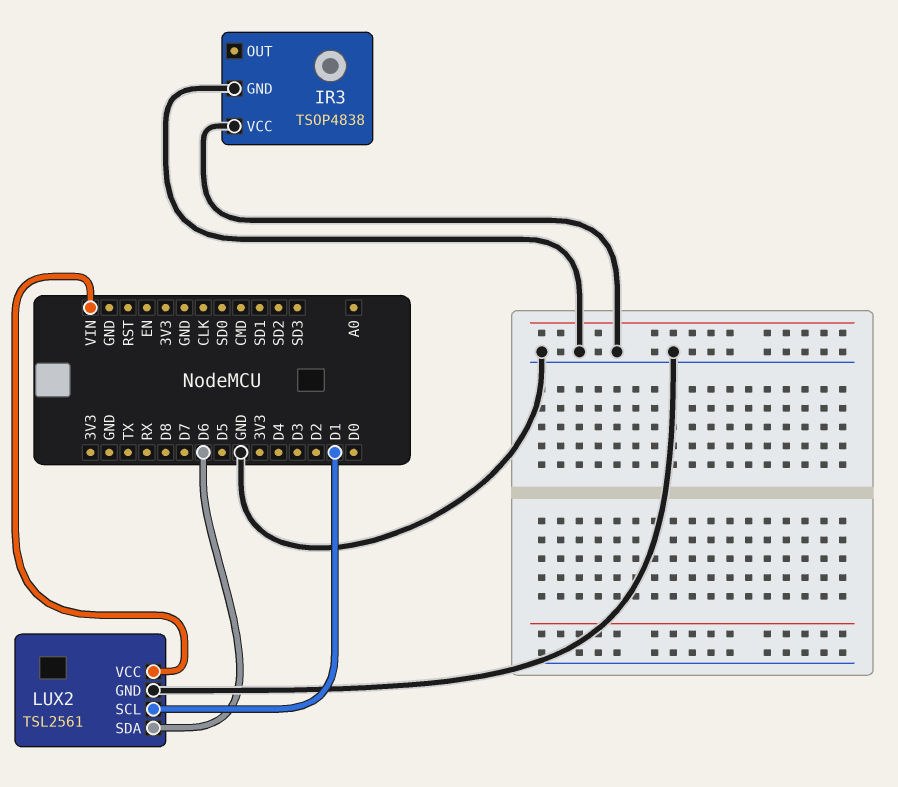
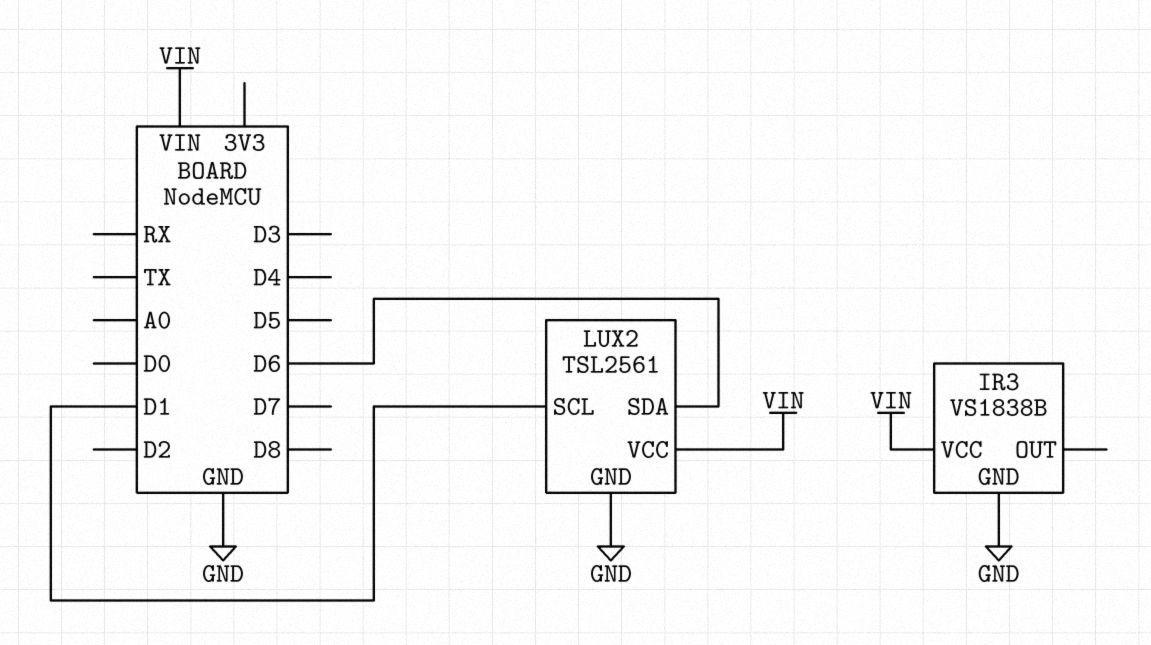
IR3: TSOP4838 -> VS1838B
IR3 pin VCC: GND -> VIN

